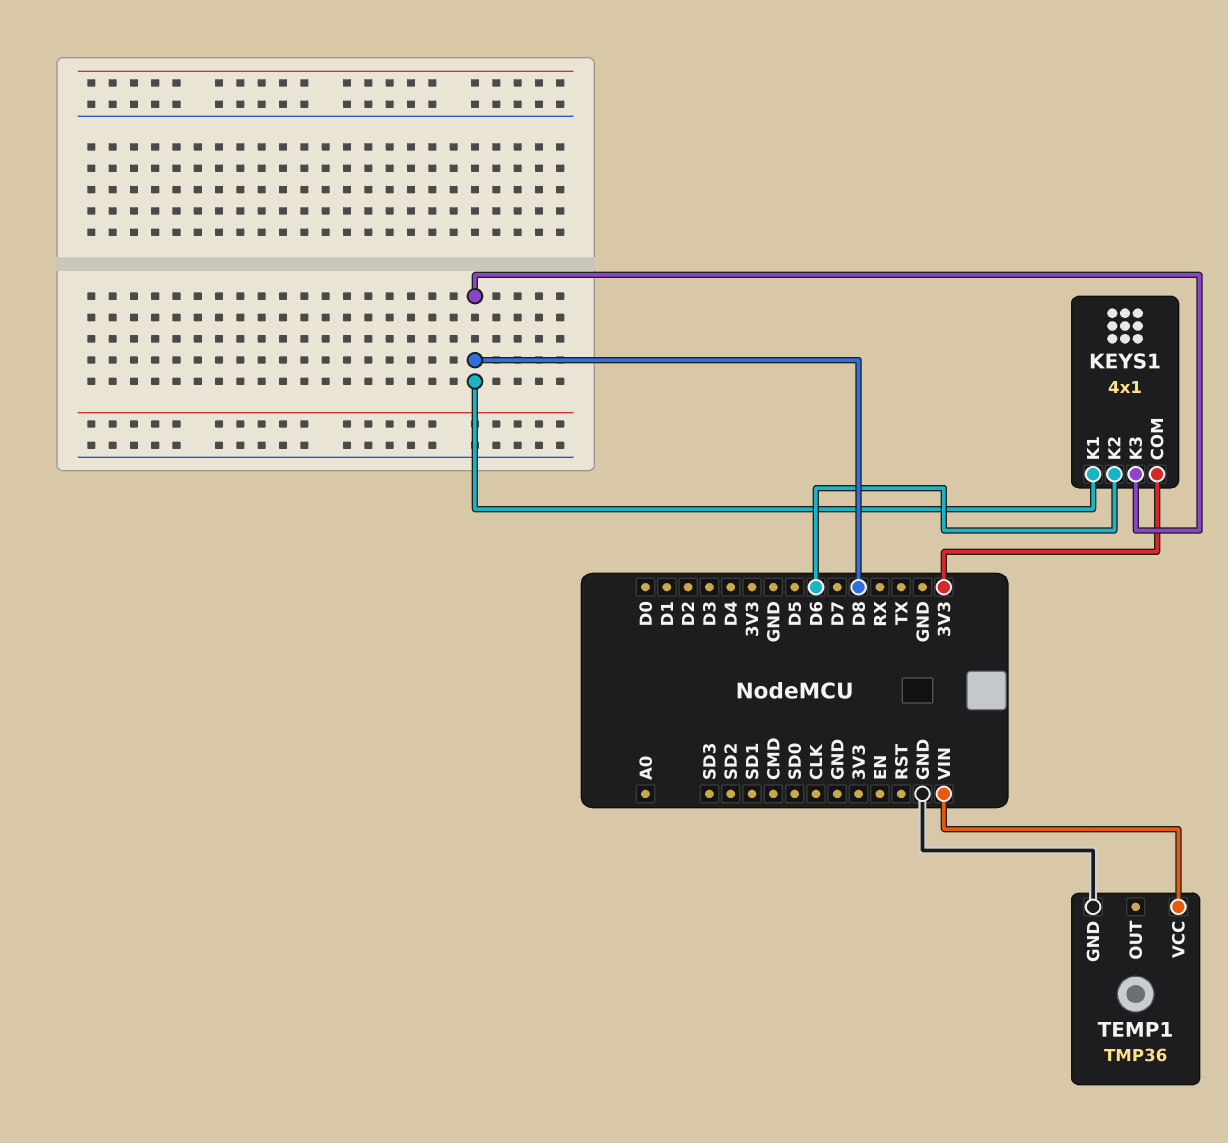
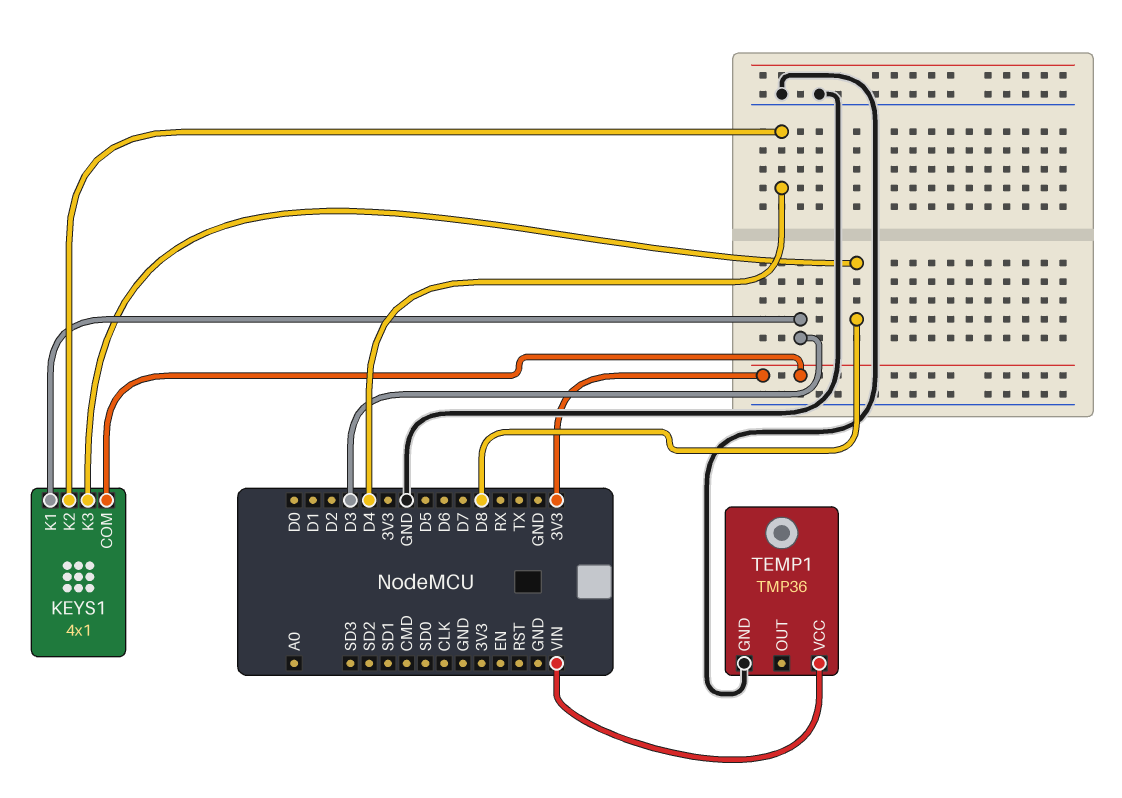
KEYS1 pin K1: D8 -> D3
KEYS1 pin K2: D6 -> D4

